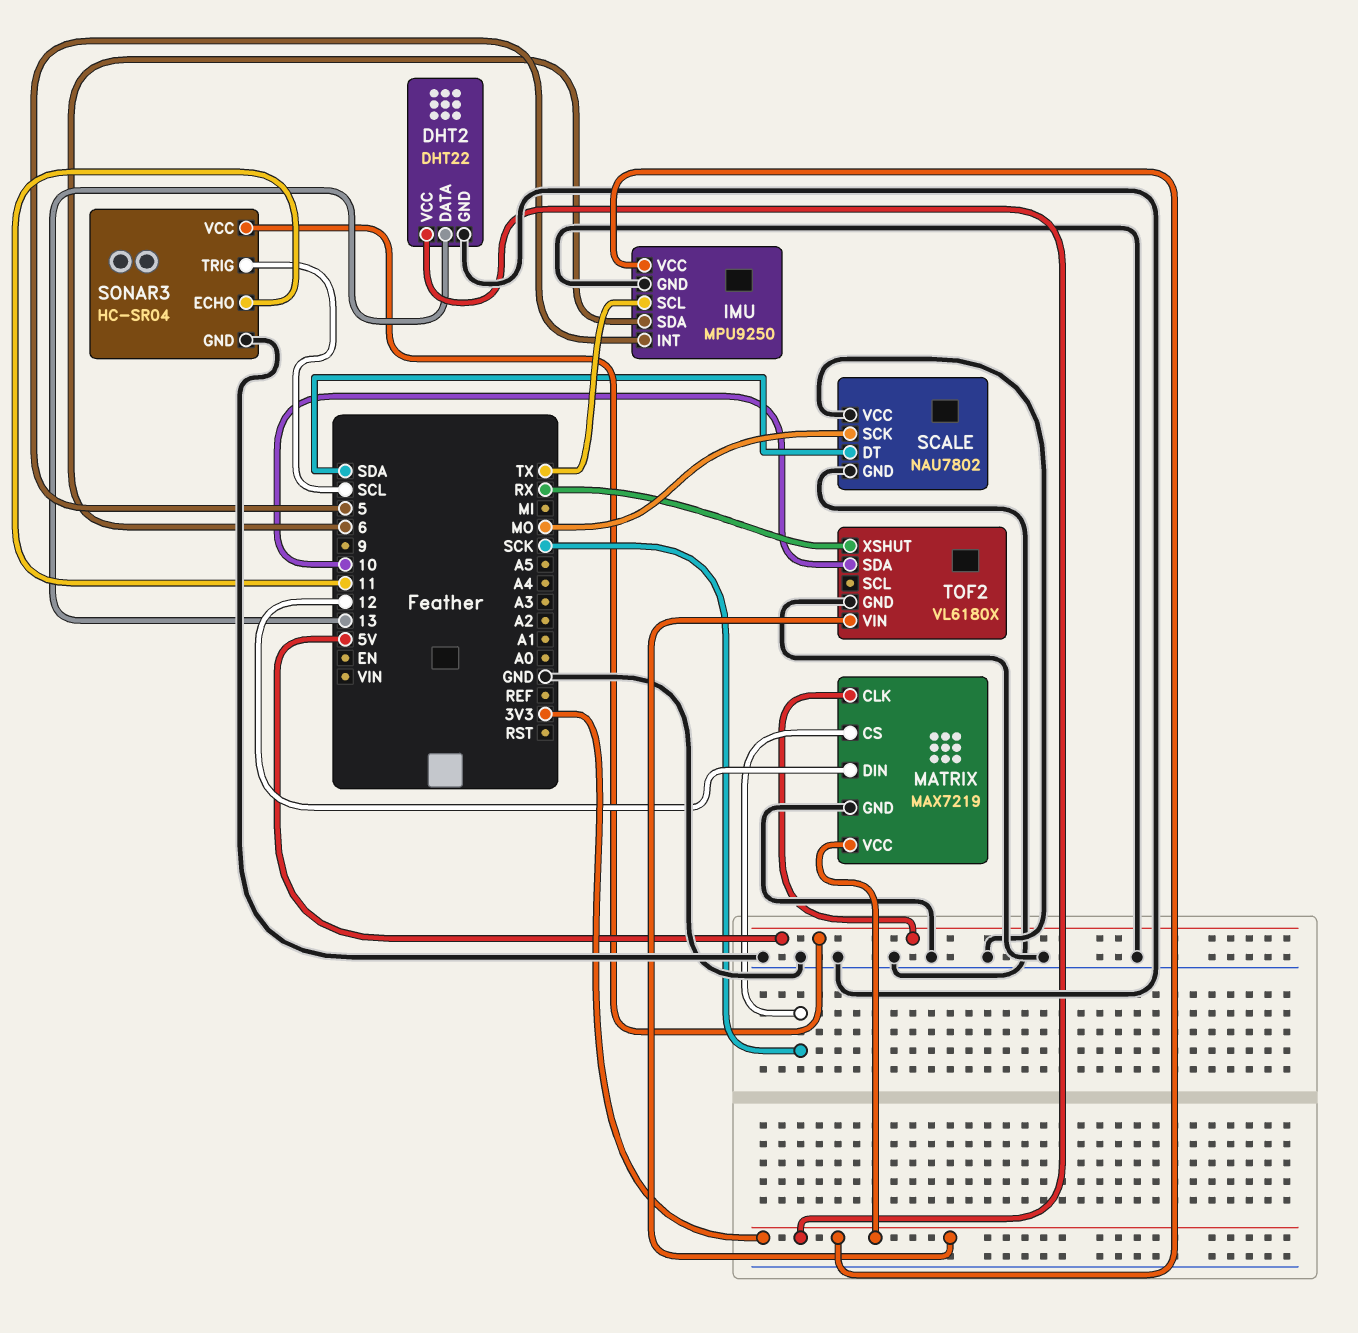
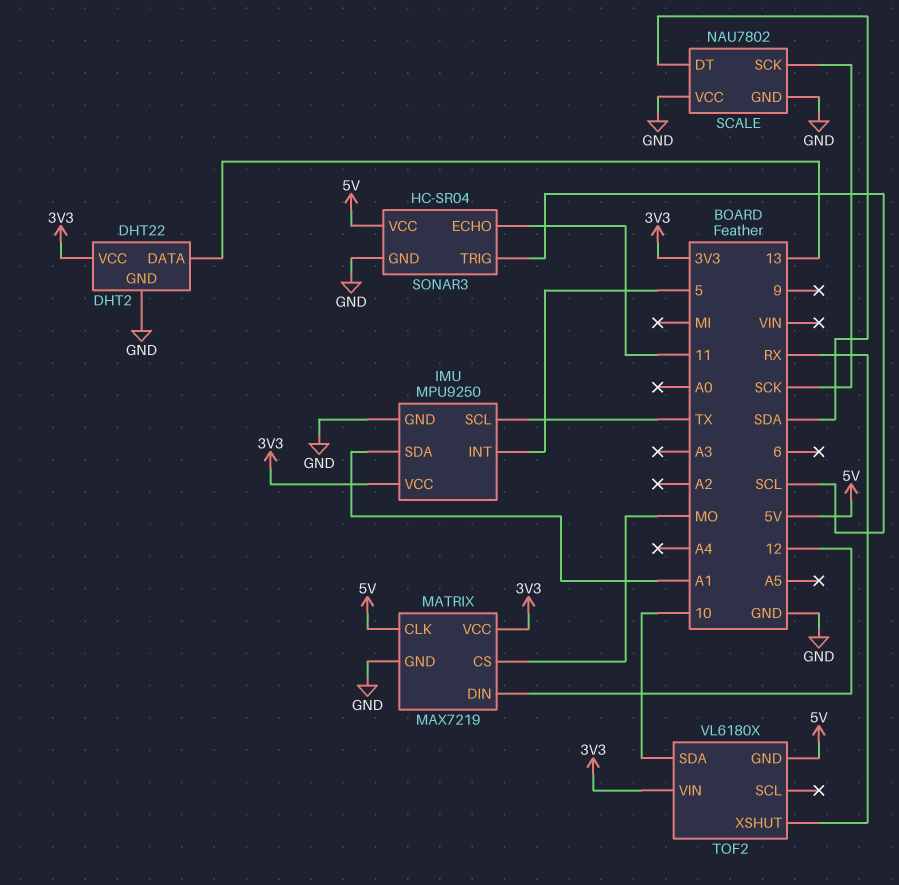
IMU pin SDA: 6 -> A1
MATRIX pin CS: SCK -> MO
SCALE pin SCK: MO -> SCK
TOF2 pin GND: GND -> 5V

